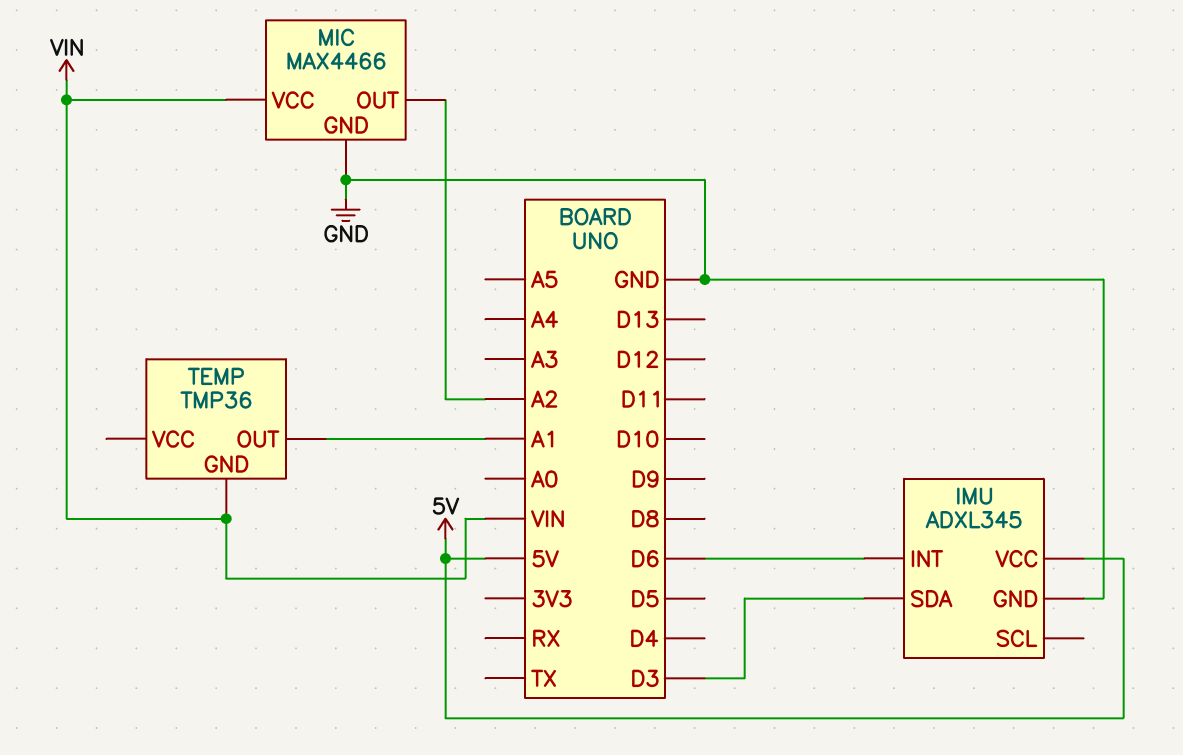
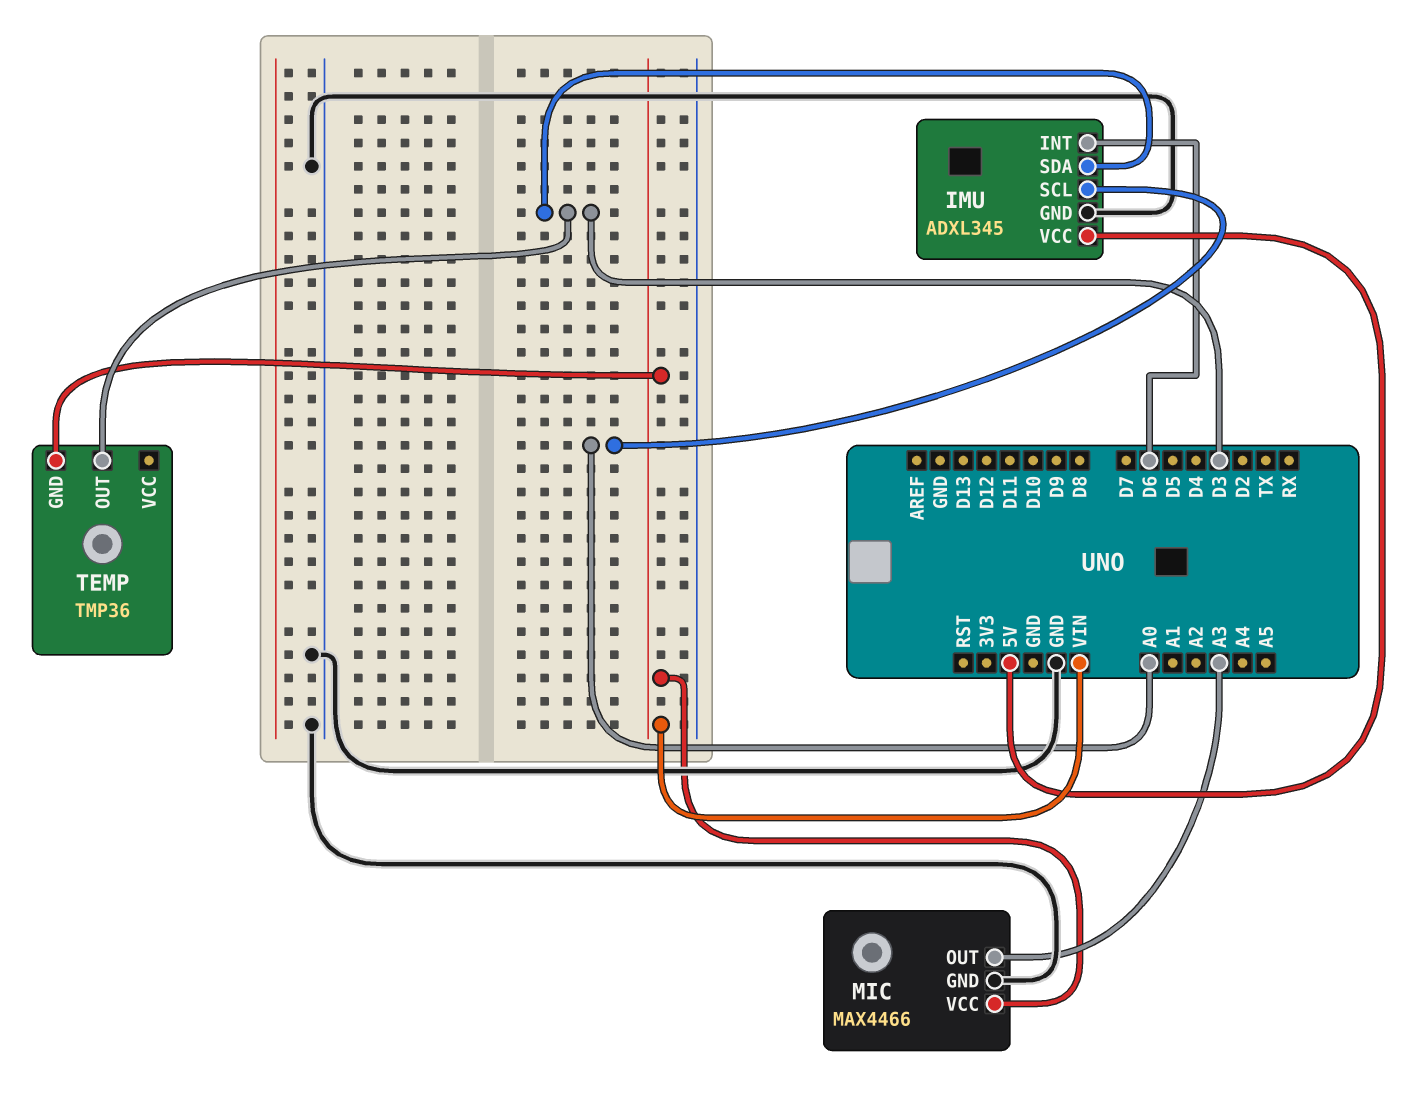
IMU pin SCL: none -> A0
MIC pin OUT: A2 -> A3
TEMP pin OUT: A1 -> D3

